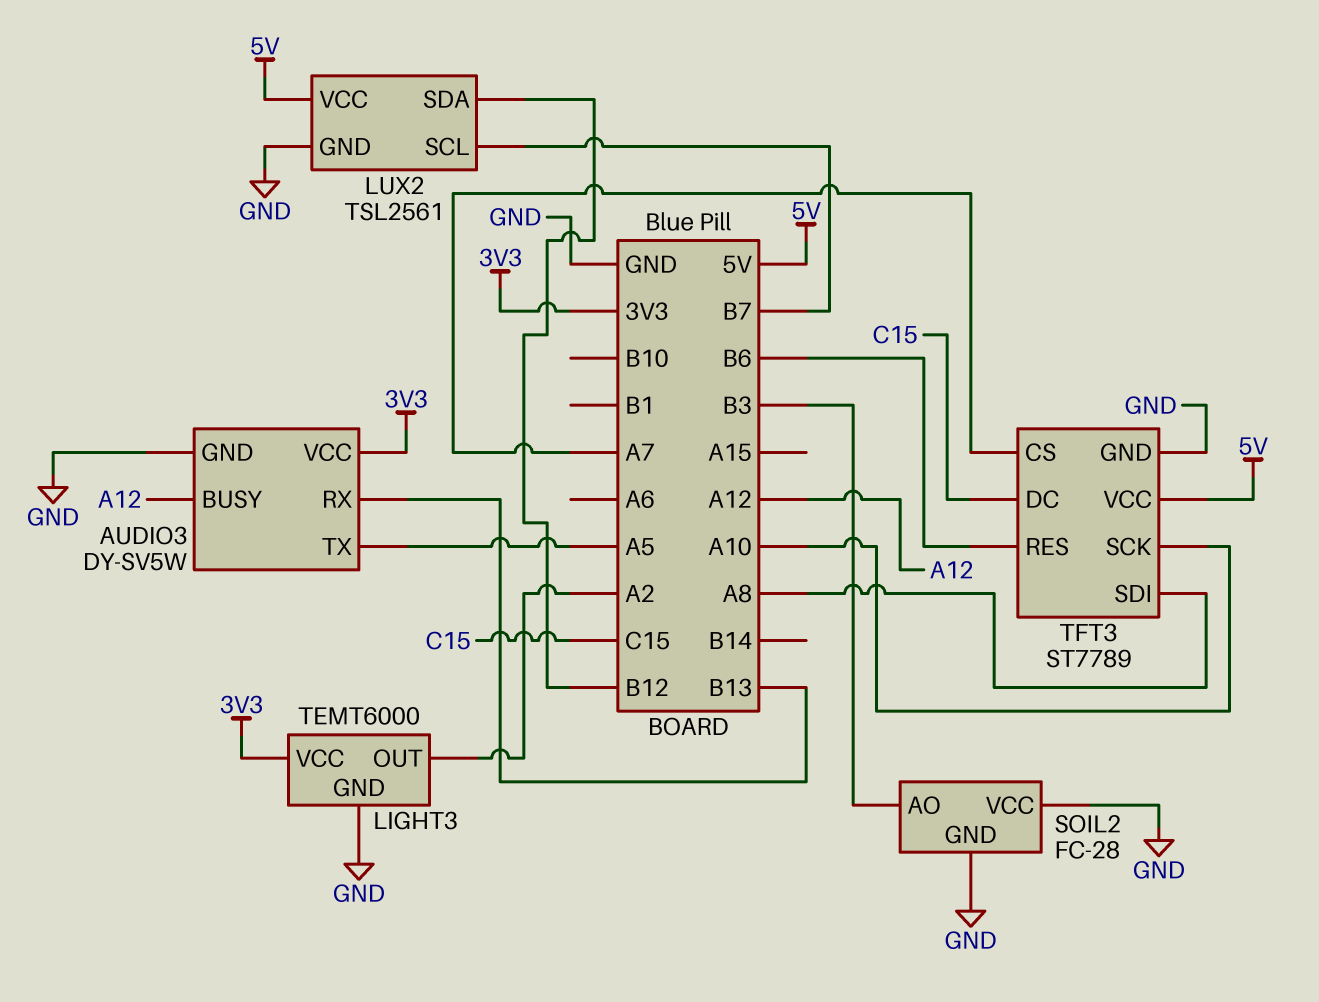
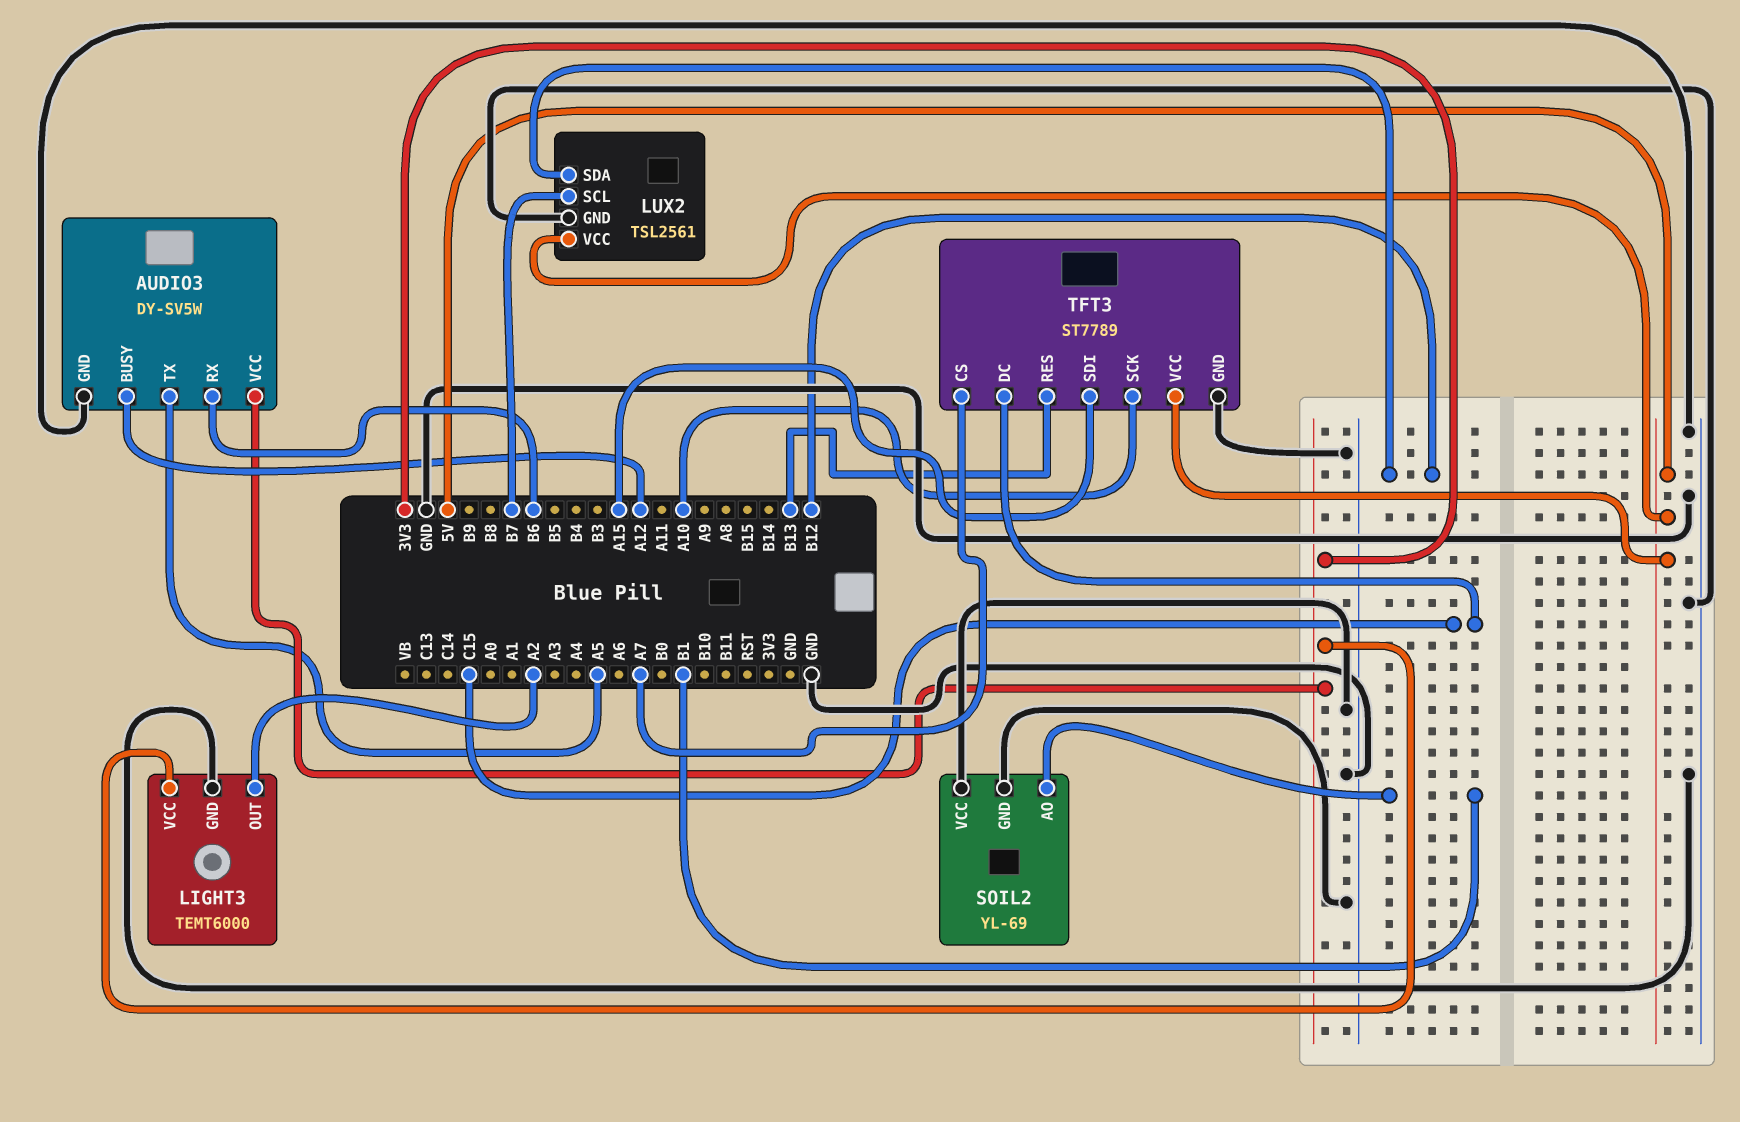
AUDIO3 pin RX: B13 -> B6
SOIL2: FC-28 -> YL-69
SOIL2 pin AO: B3 -> B1
TFT3 pin RES: B6 -> B13
TFT3 pin SDI: A8 -> A15

